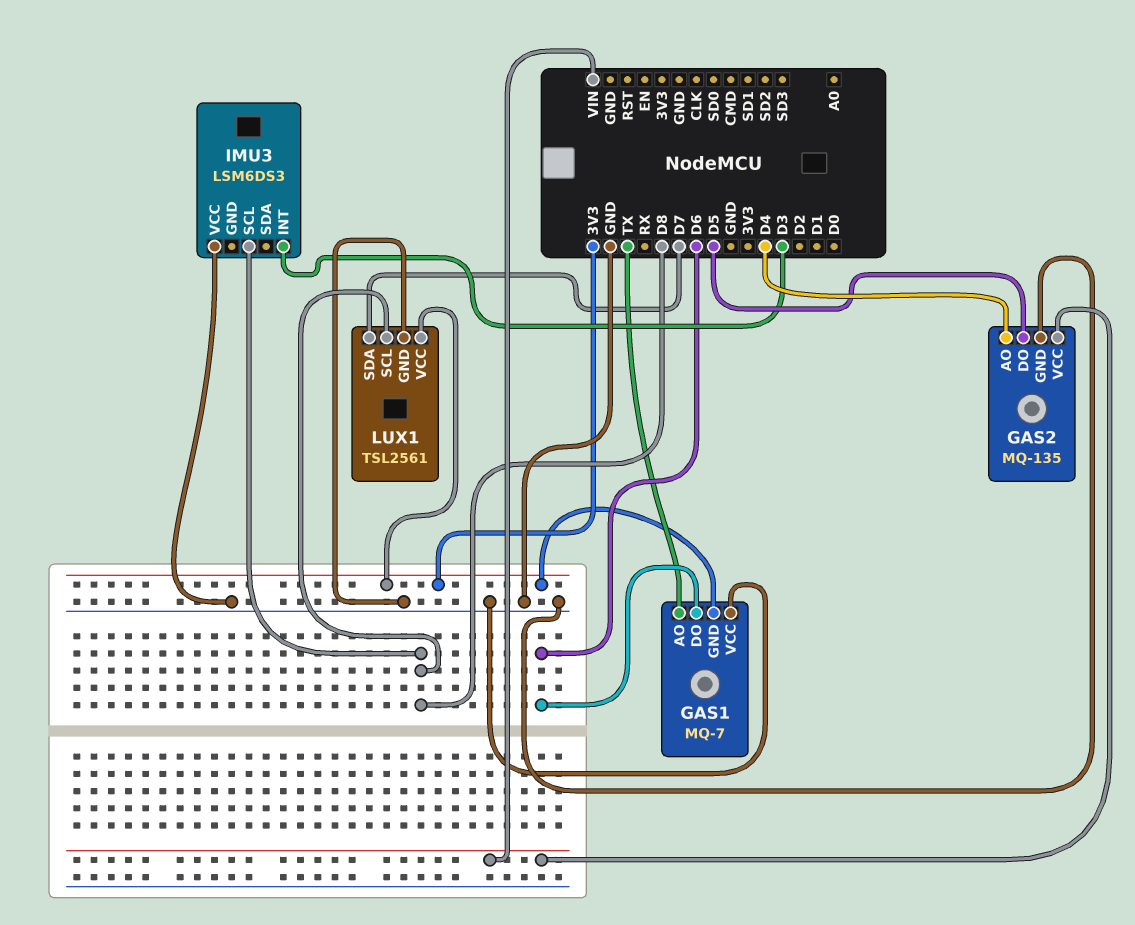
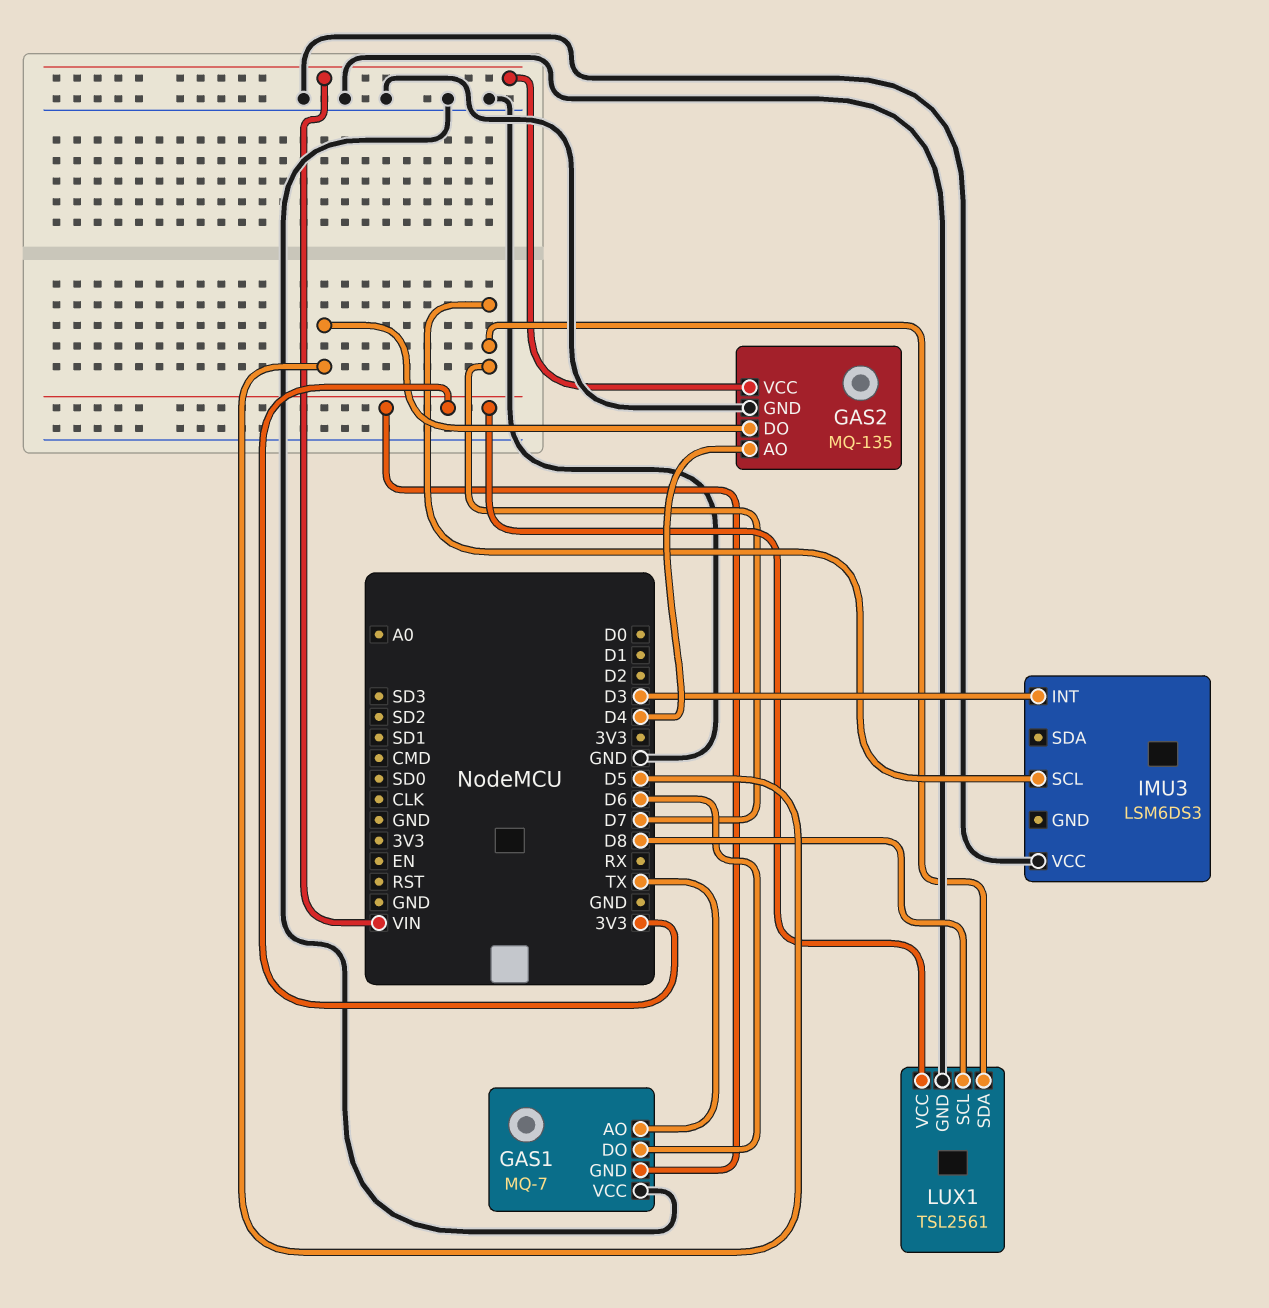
IMU3 pin SCL: D8 -> D7

